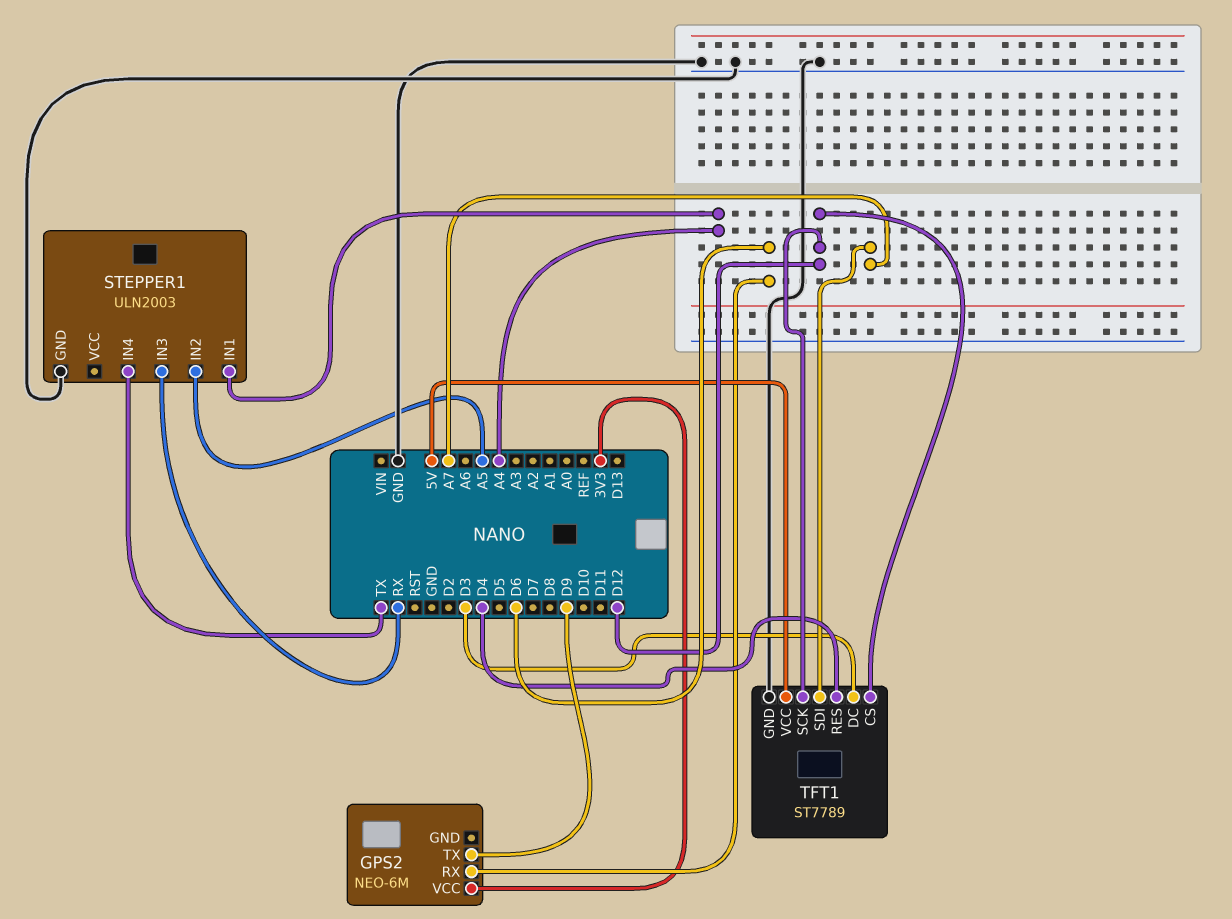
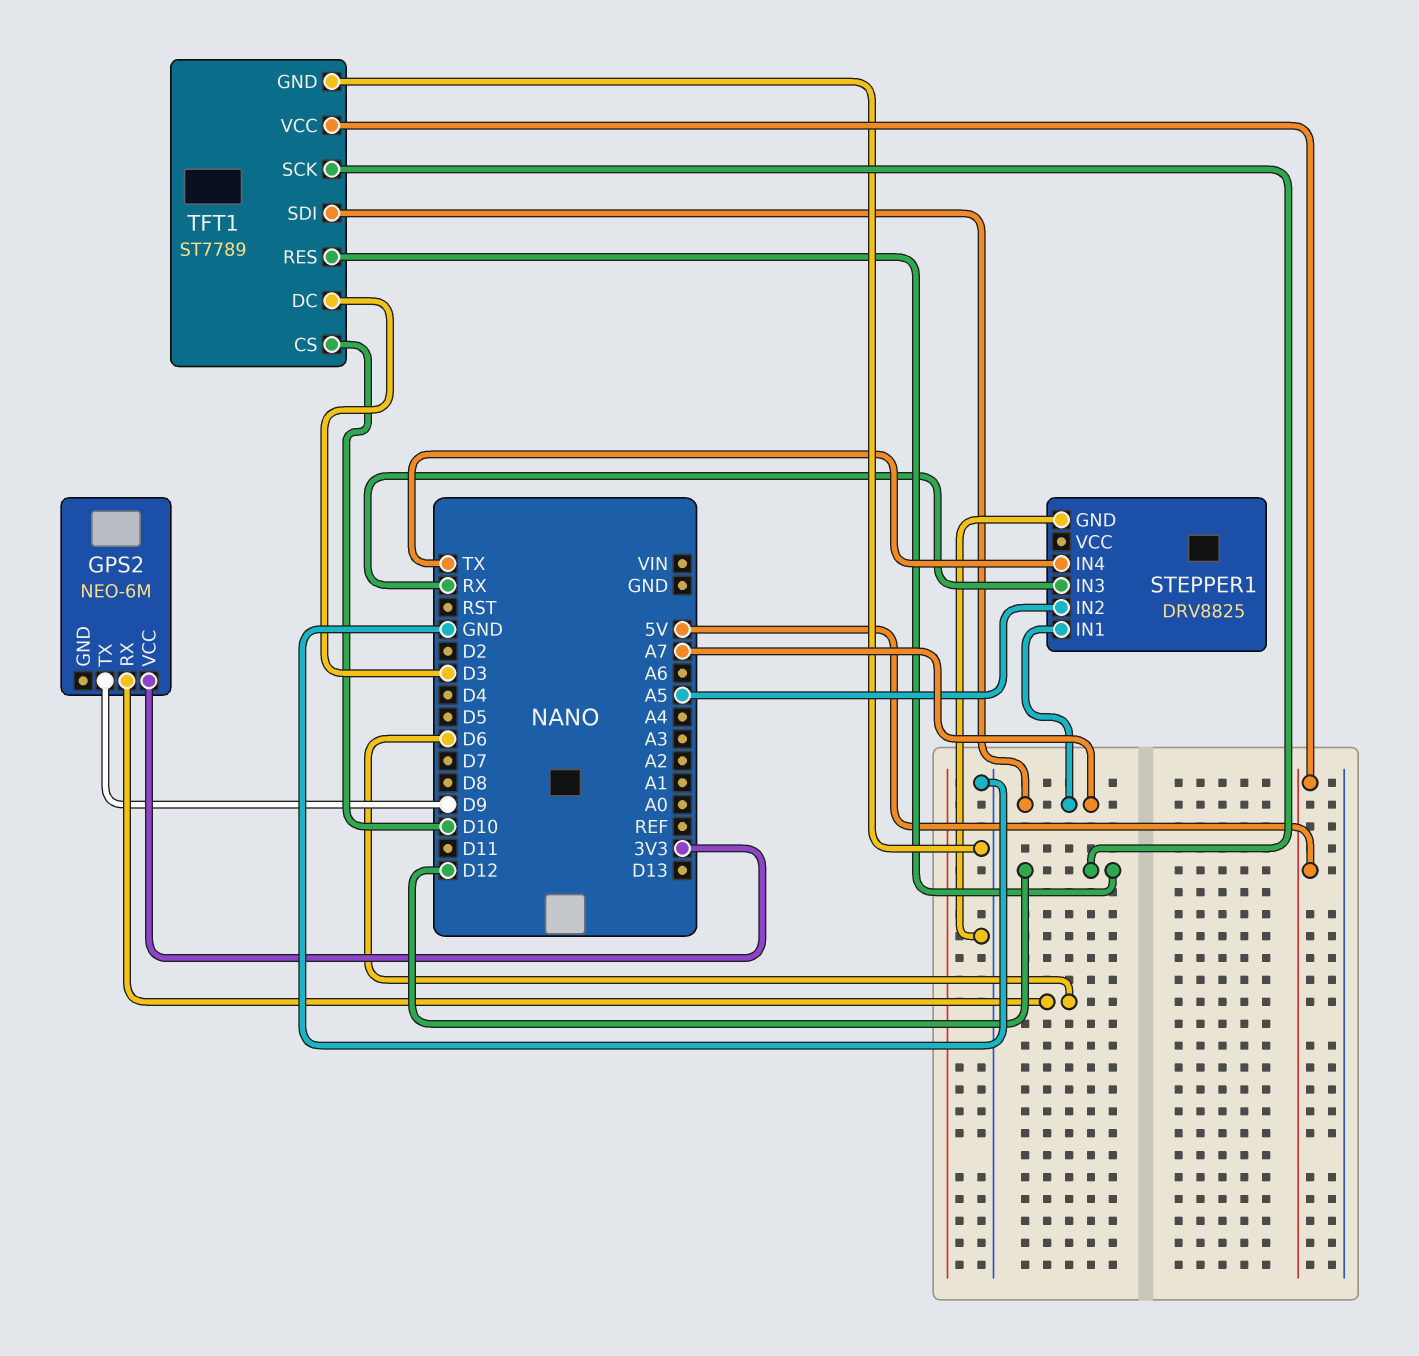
STEPPER1: ULN2003 -> DRV8825
STEPPER1 pin IN1: A4 -> A7
TFT1 pin CS: D12 -> D10
TFT1 pin RES: D4 -> D12

